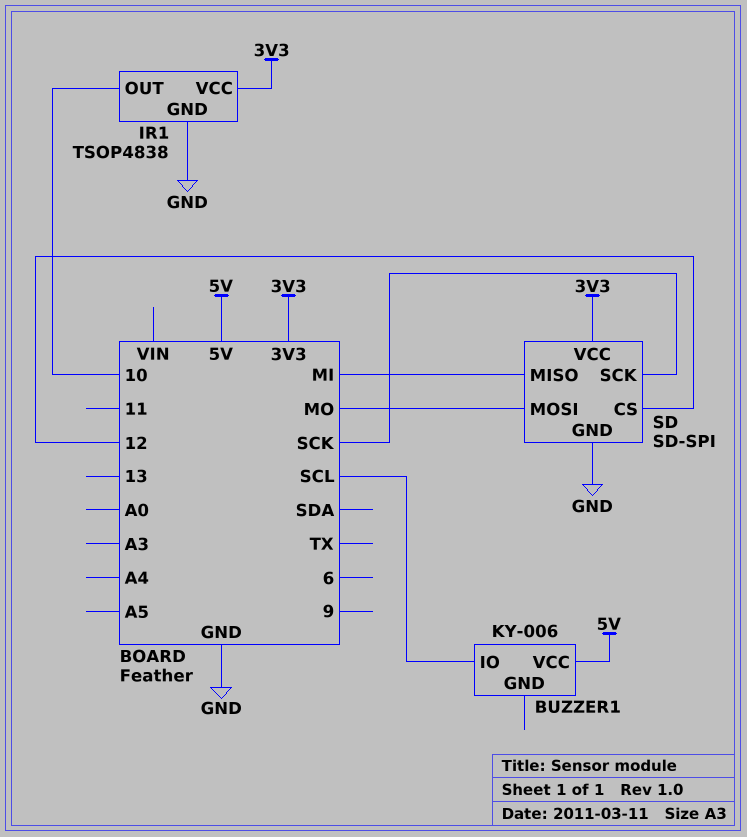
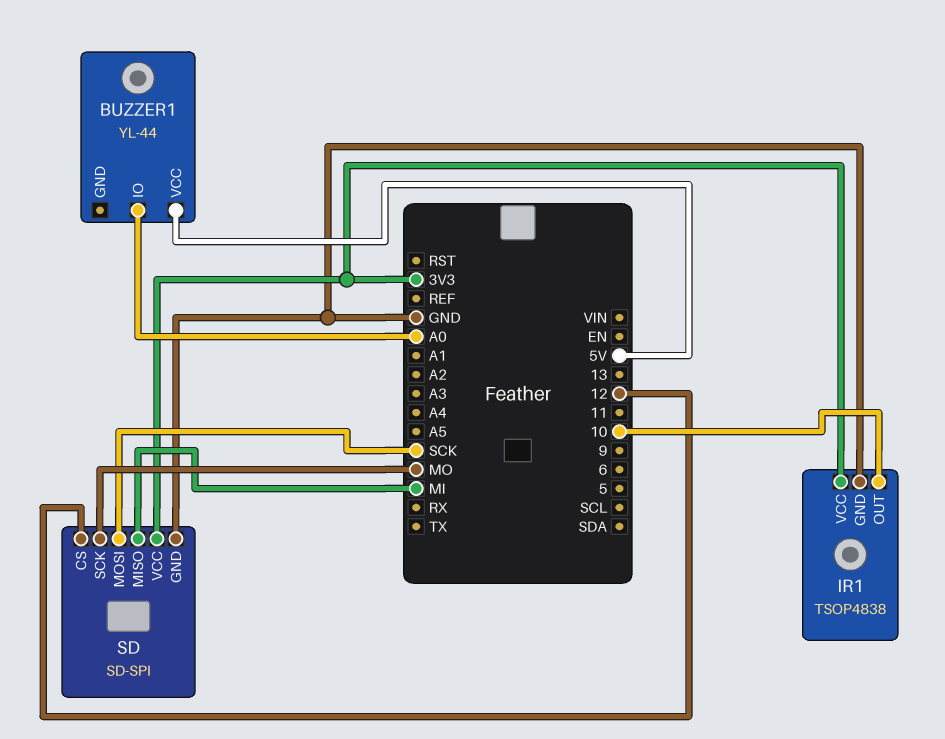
BUZZER1: KY-006 -> YL-44
BUZZER1 pin IO: SCL -> A0
SD pin MOSI: MO -> SCK
SD pin SCK: SCK -> MO

